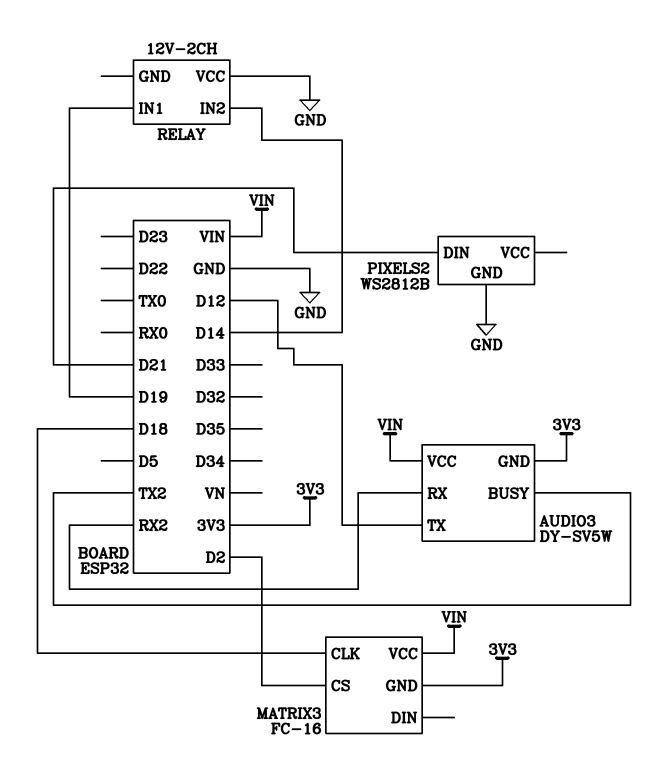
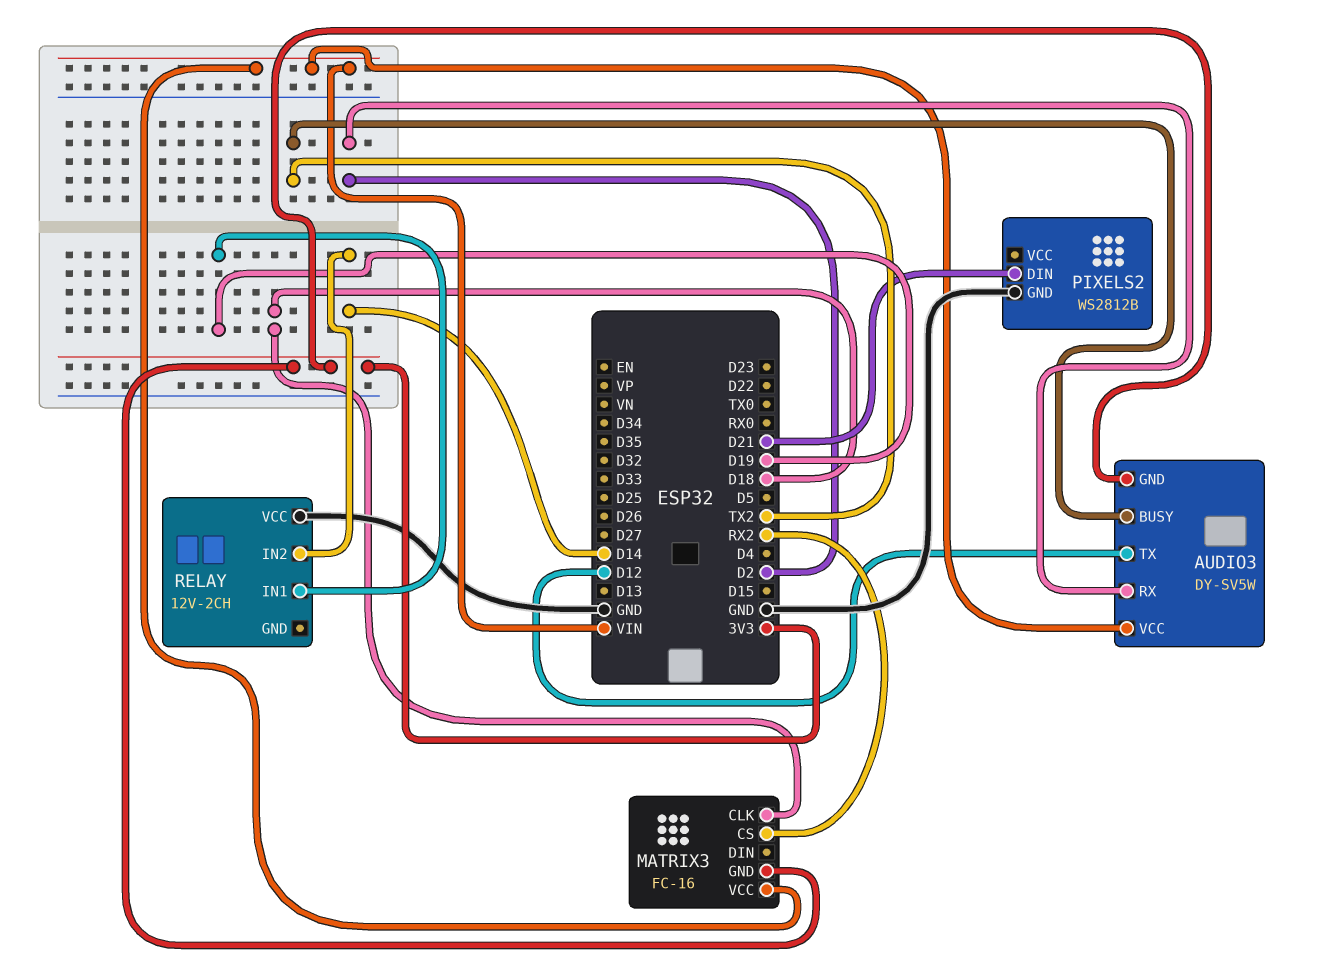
AUDIO3 pin RX: RX2 -> D2
MATRIX3 pin CS: D2 -> RX2

